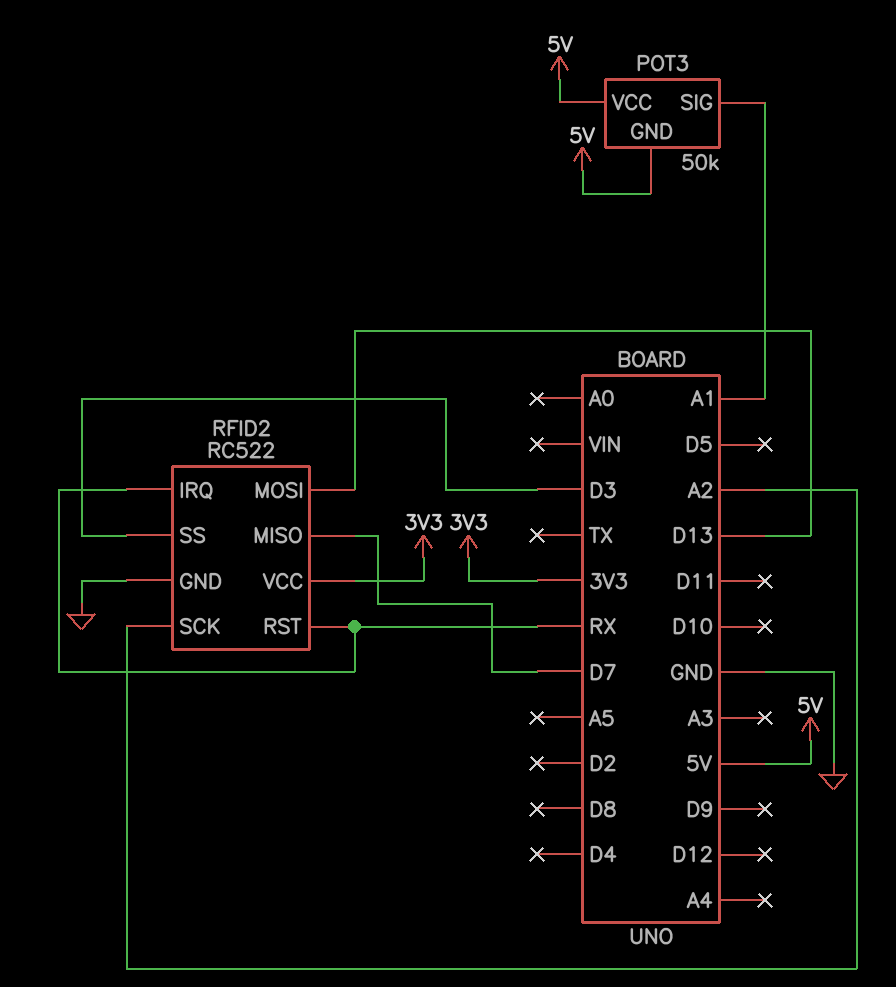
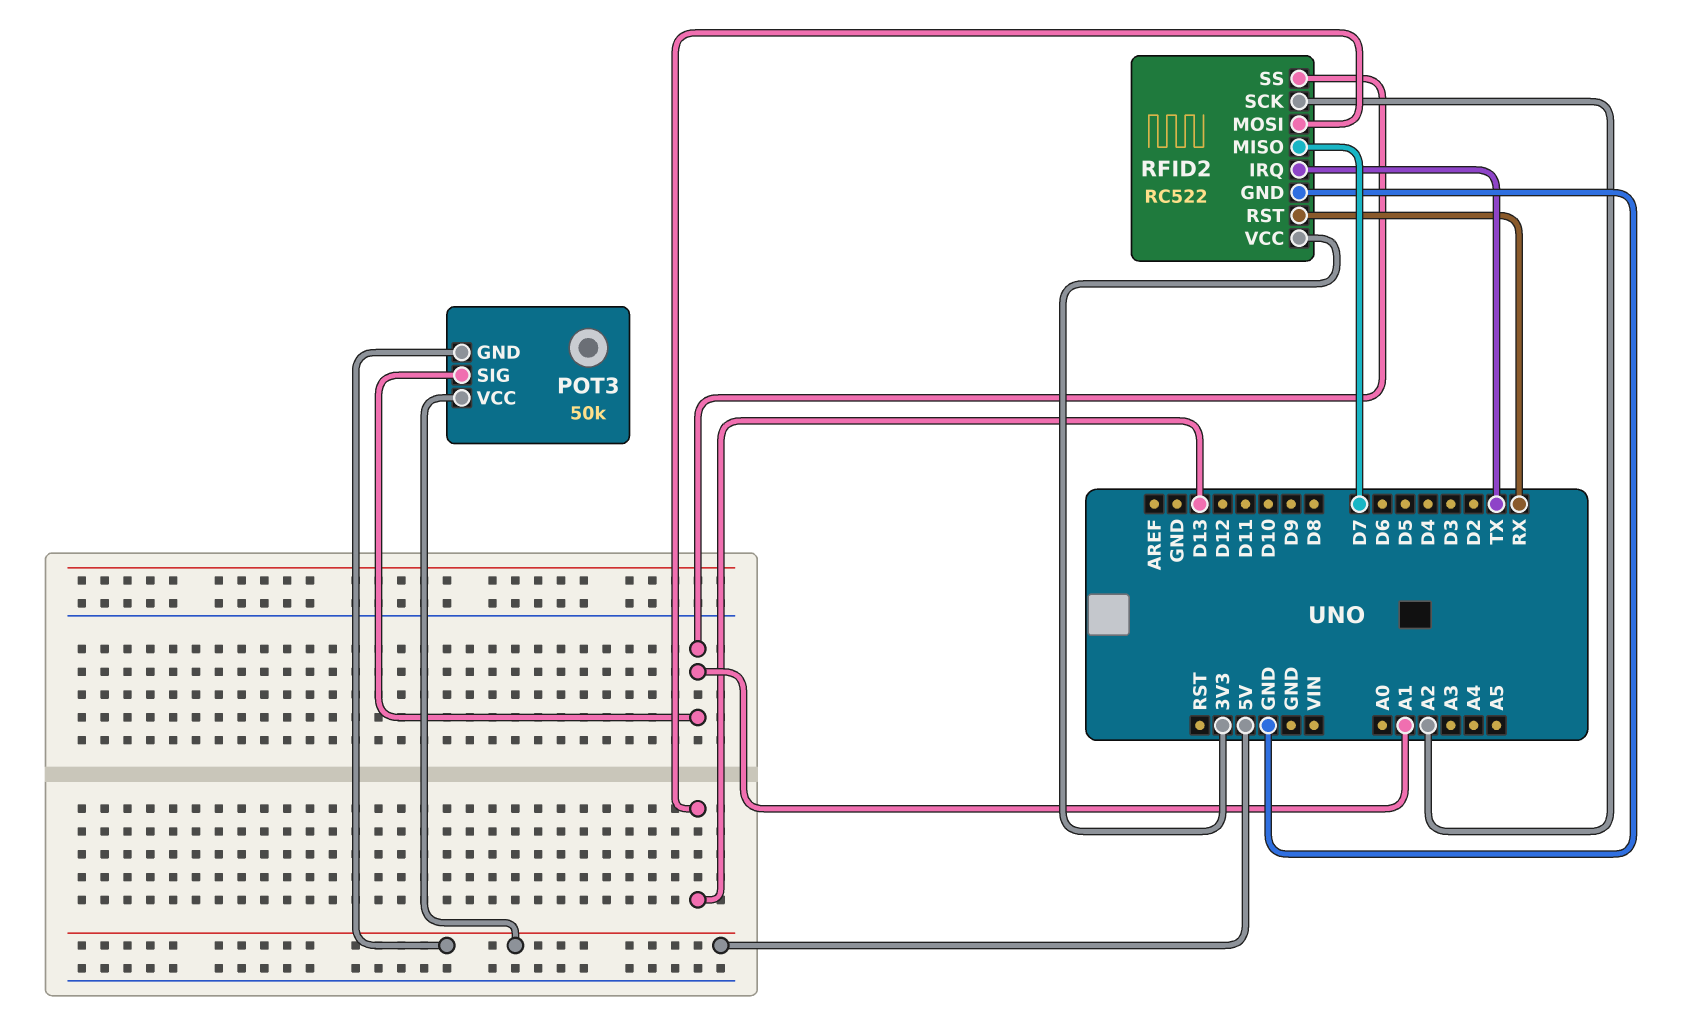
RFID2 pin IRQ: RX -> TX
RFID2 pin SS: D3 -> A1

